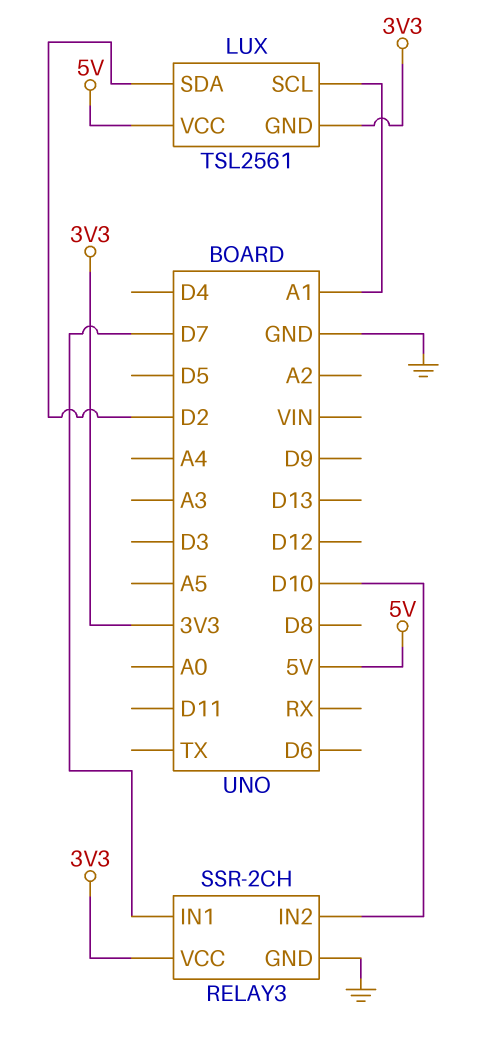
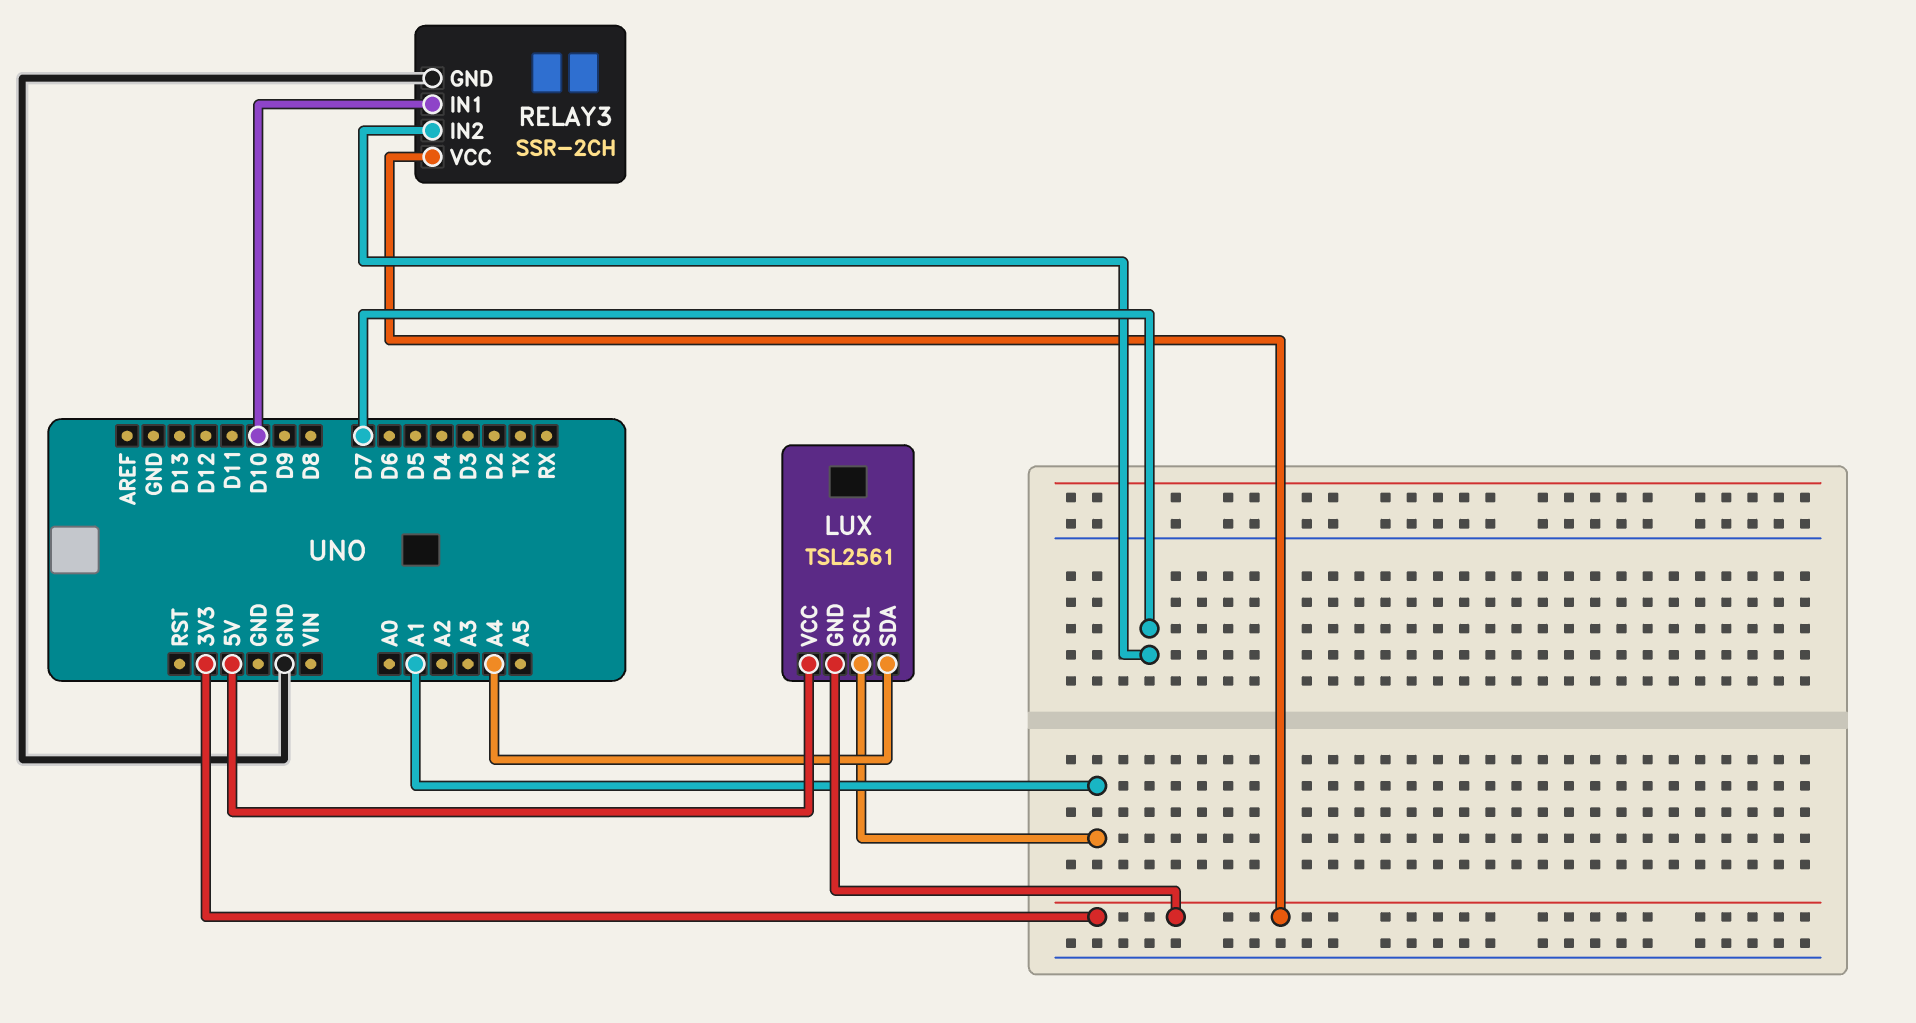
LUX pin SDA: D2 -> A4
RELAY3 pin IN1: D7 -> D10
RELAY3 pin IN2: D10 -> D7

